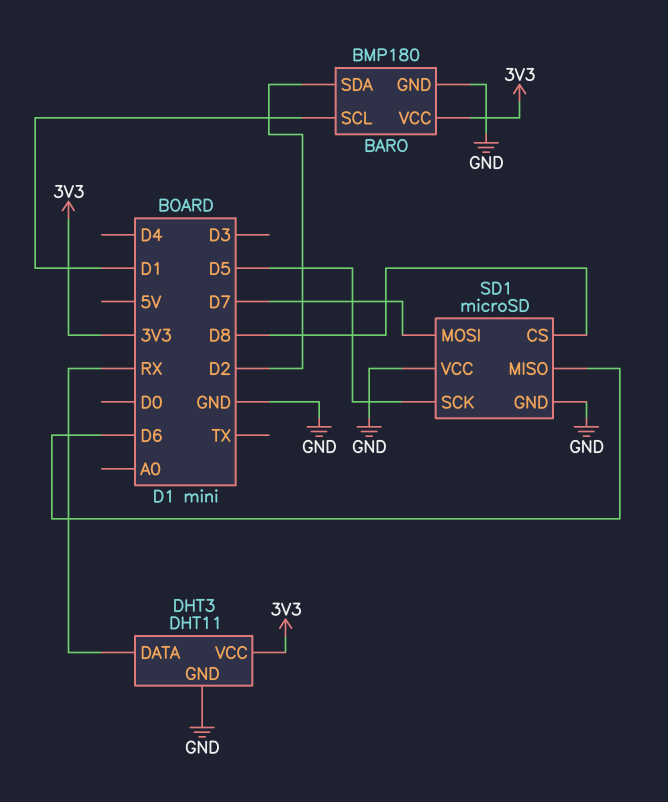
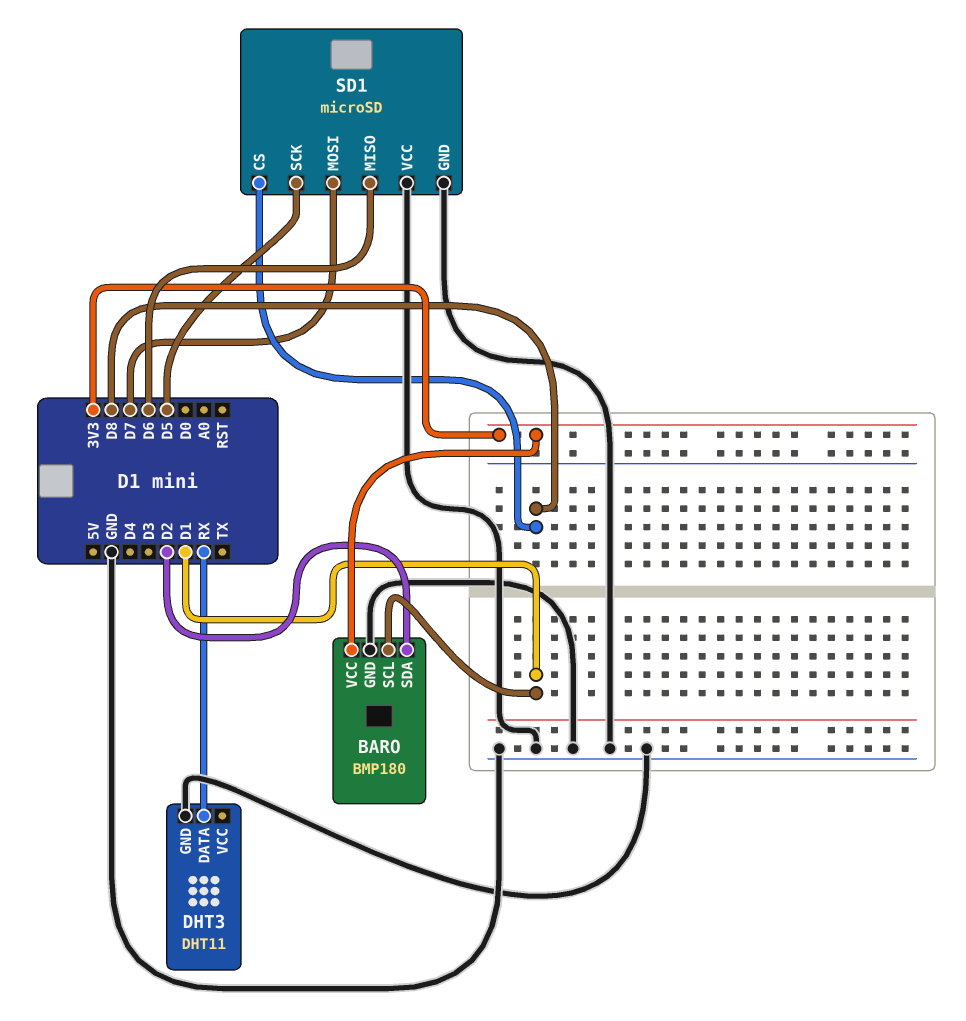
DHT3 pin VCC: 3V3 -> none

